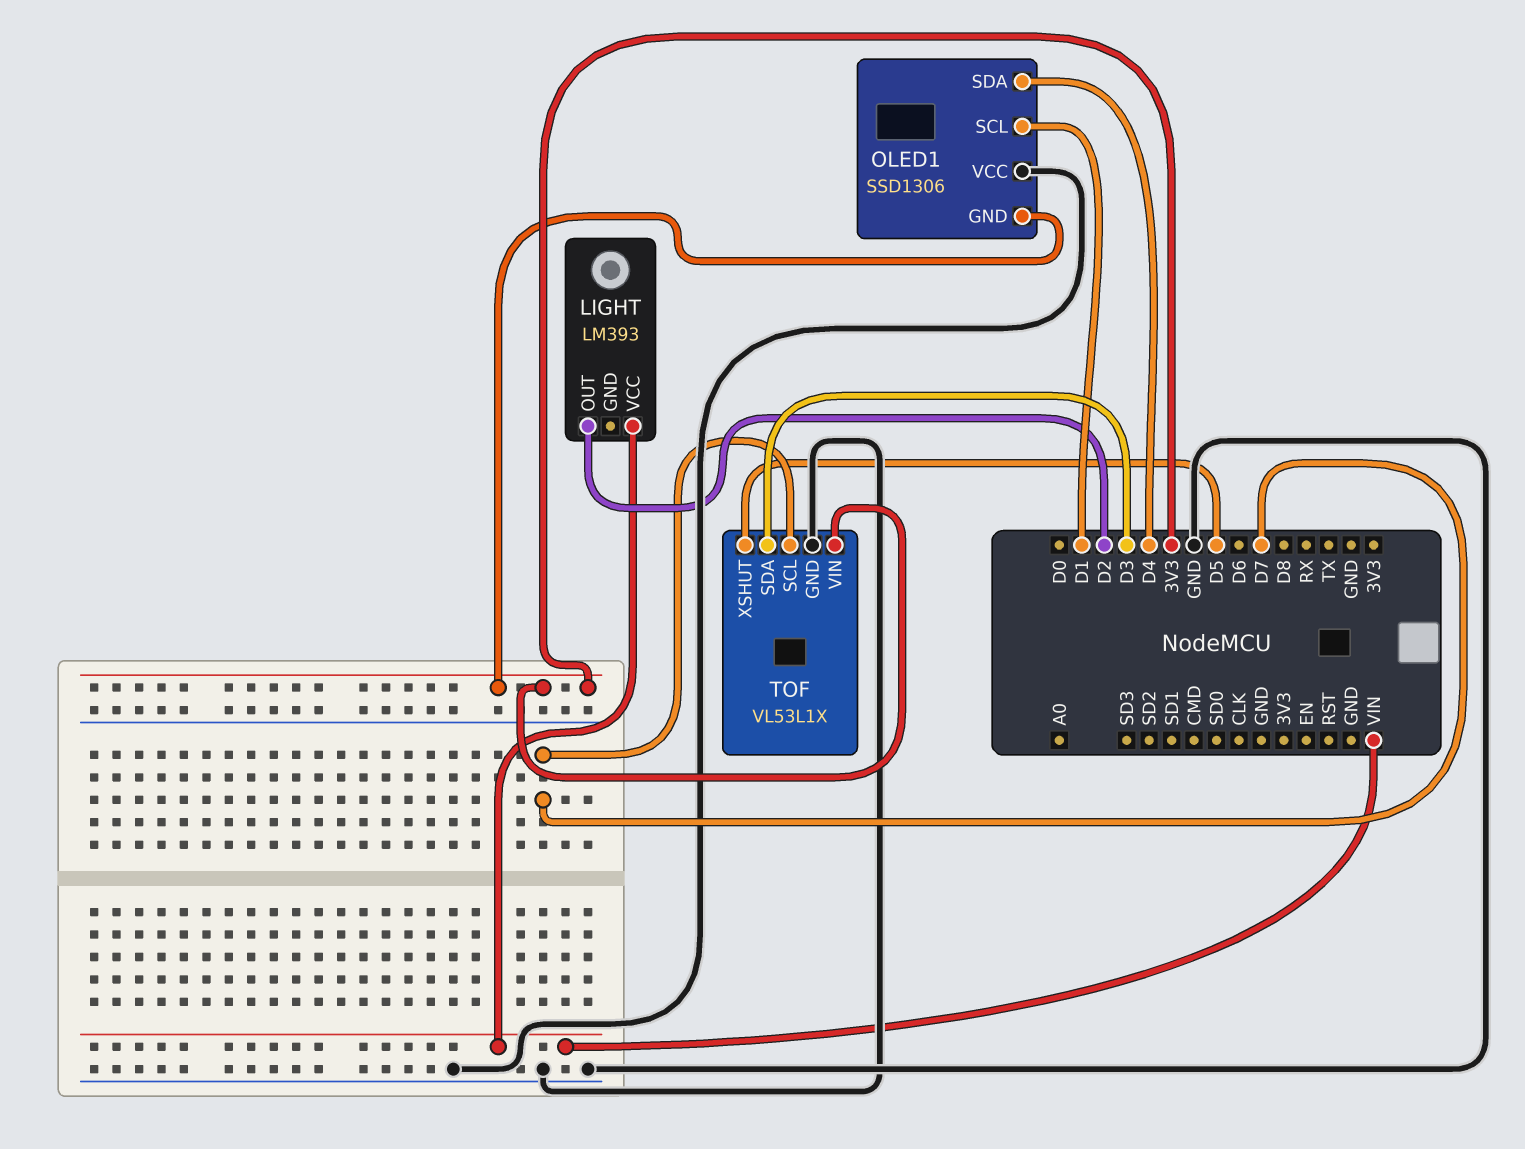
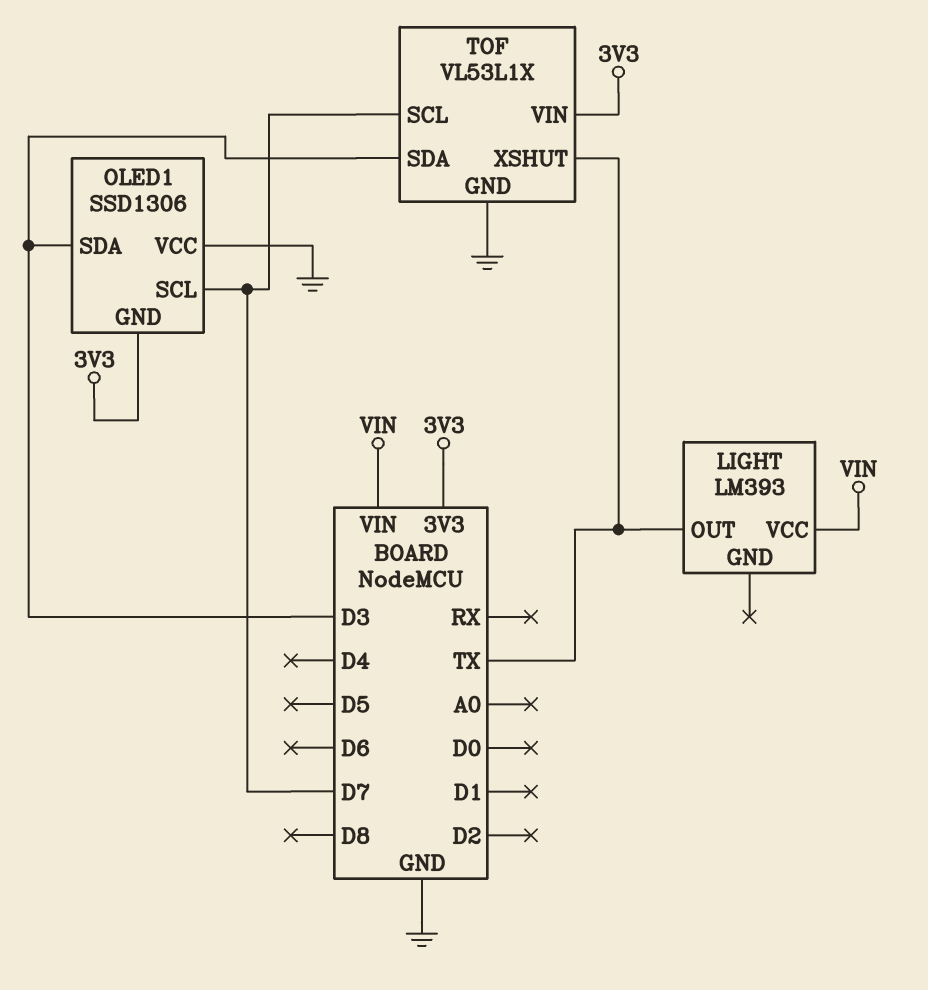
LIGHT pin OUT: D2 -> TX
OLED1 pin SCL: D1 -> D7
OLED1 pin SDA: D4 -> D3
TOF pin XSHUT: D5 -> TX

